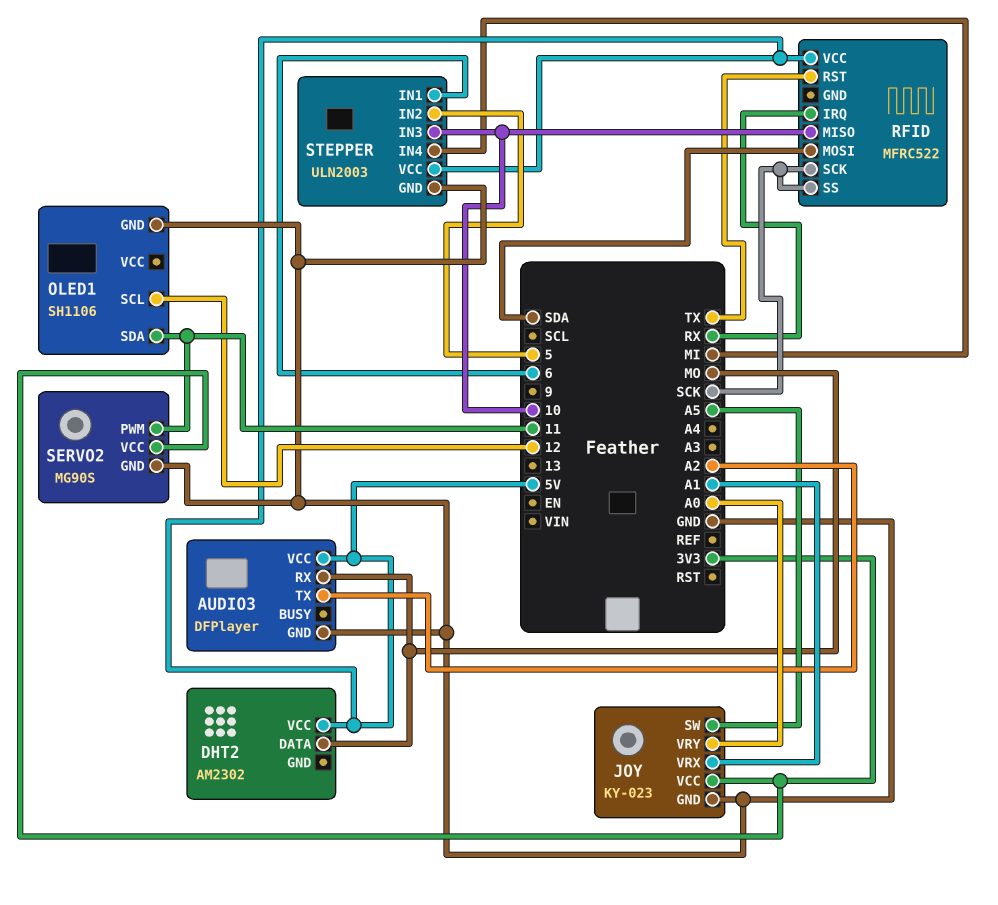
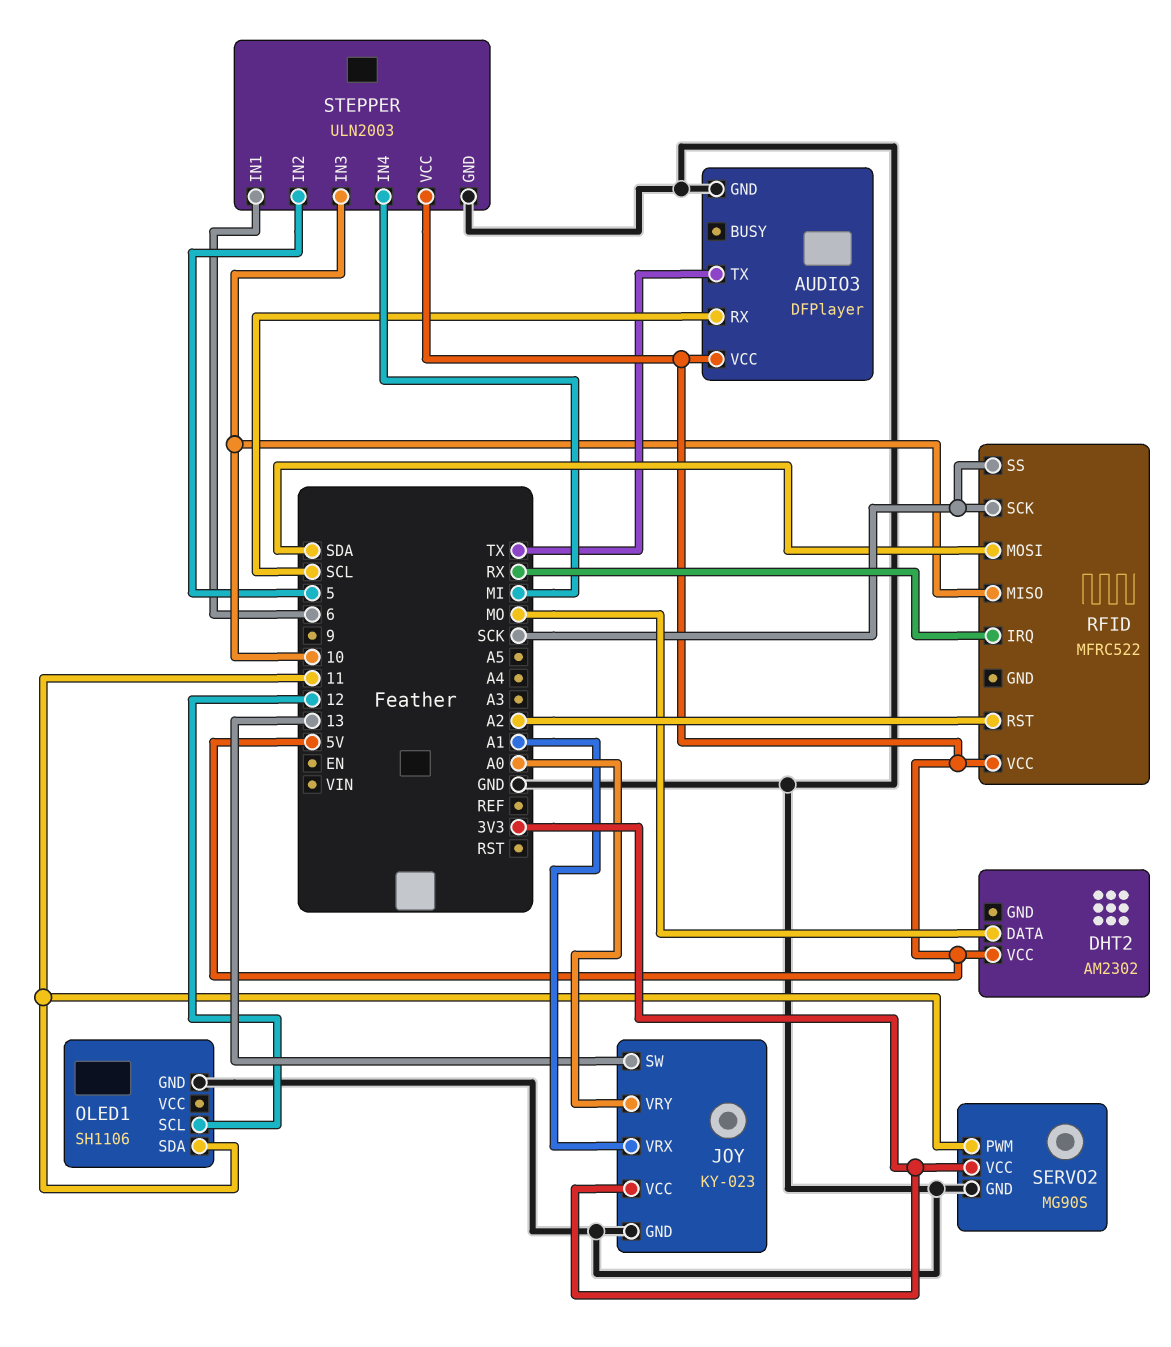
AUDIO3 pin RX: MO -> SCL
AUDIO3 pin TX: A2 -> TX
JOY pin SW: A5 -> 13
RFID pin RST: TX -> A2

